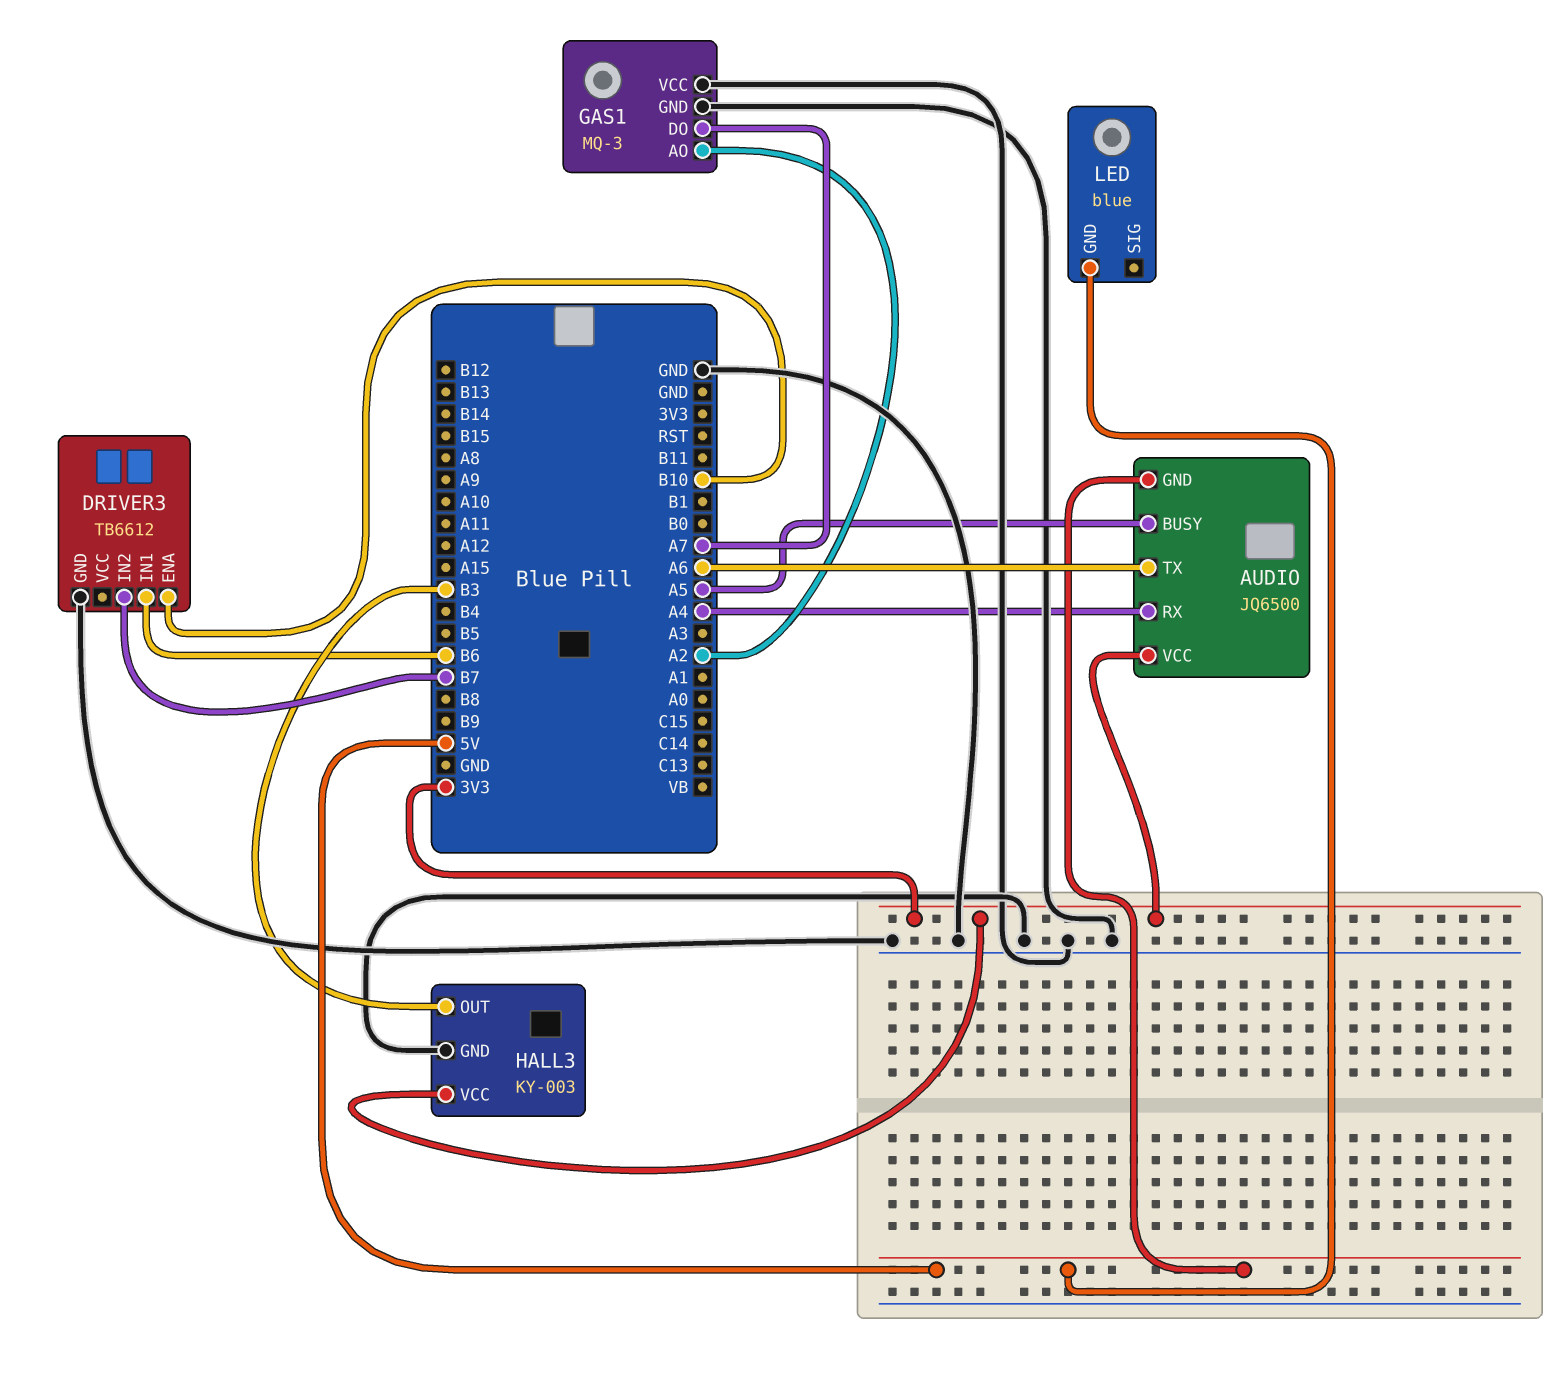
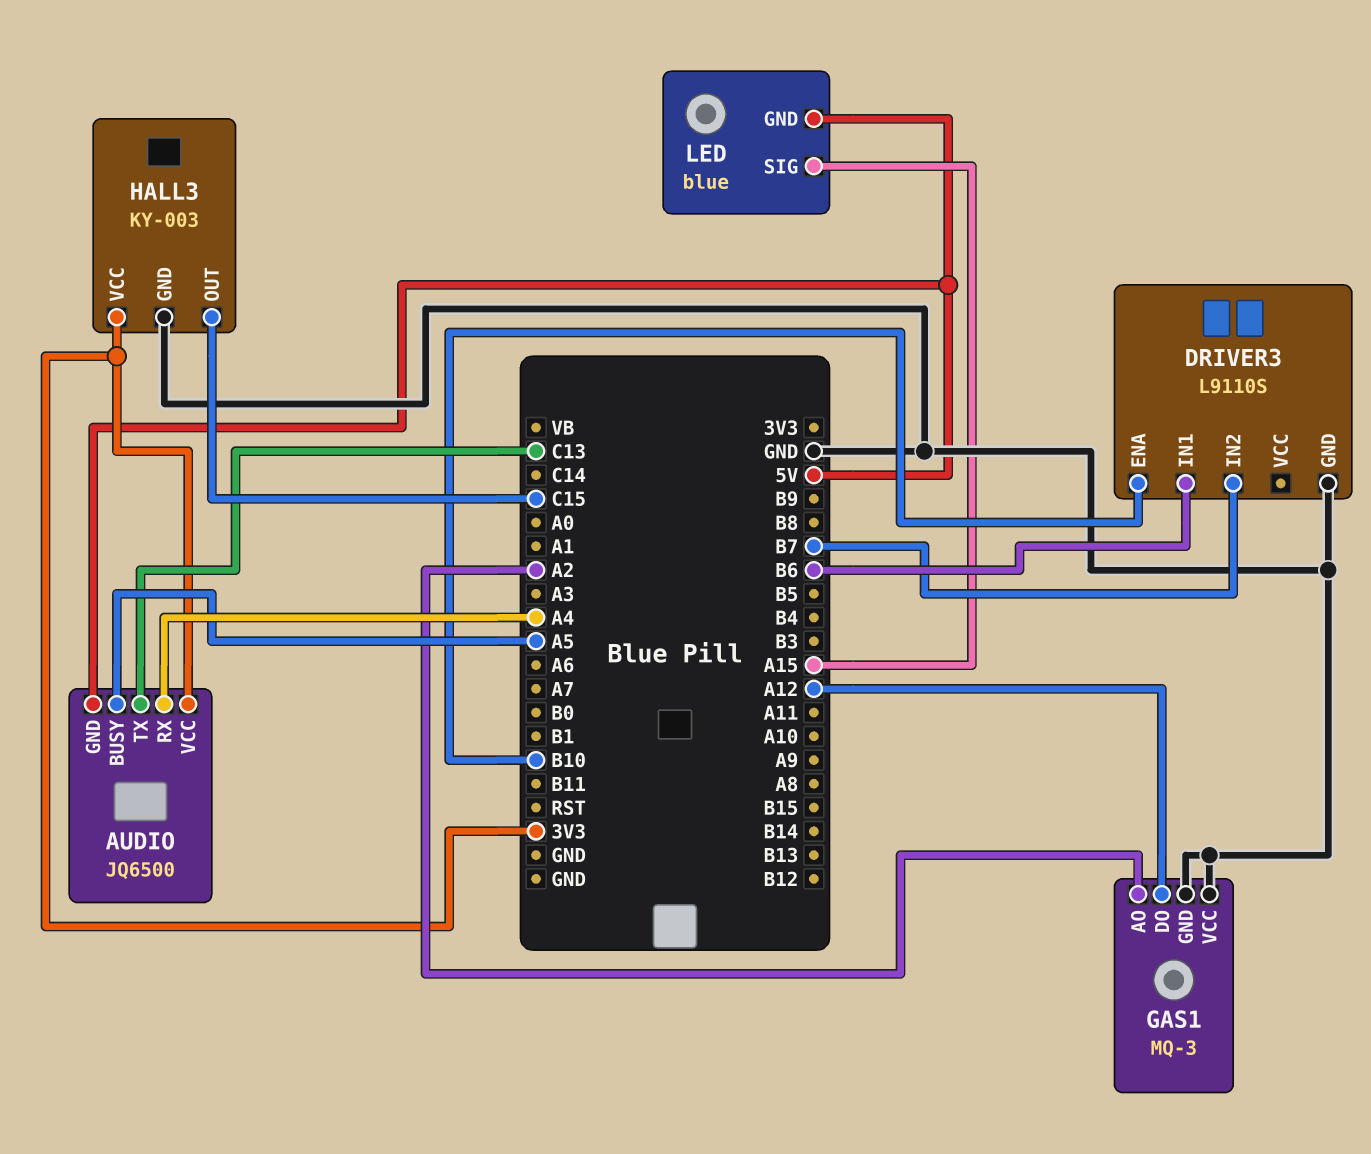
AUDIO pin TX: A6 -> C13
DRIVER3: TB6612 -> L9110S
GAS1 pin DO: A7 -> A12
HALL3 pin OUT: B3 -> C15
LED pin SIG: none -> A15

